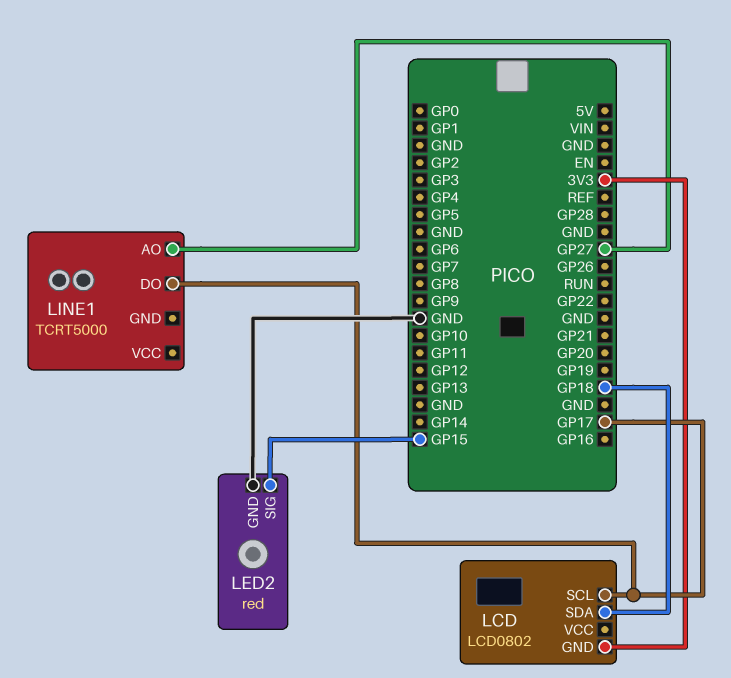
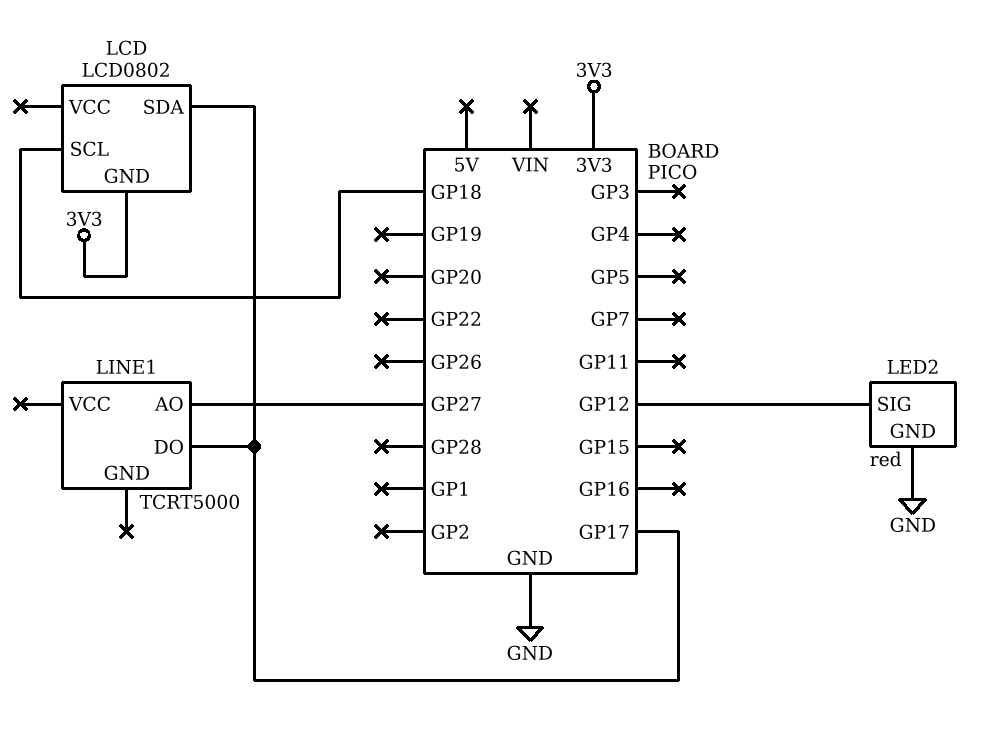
LCD pin SCL: GP17 -> GP18
LCD pin SDA: GP18 -> GP17
LED2 pin SIG: GP15 -> GP12

